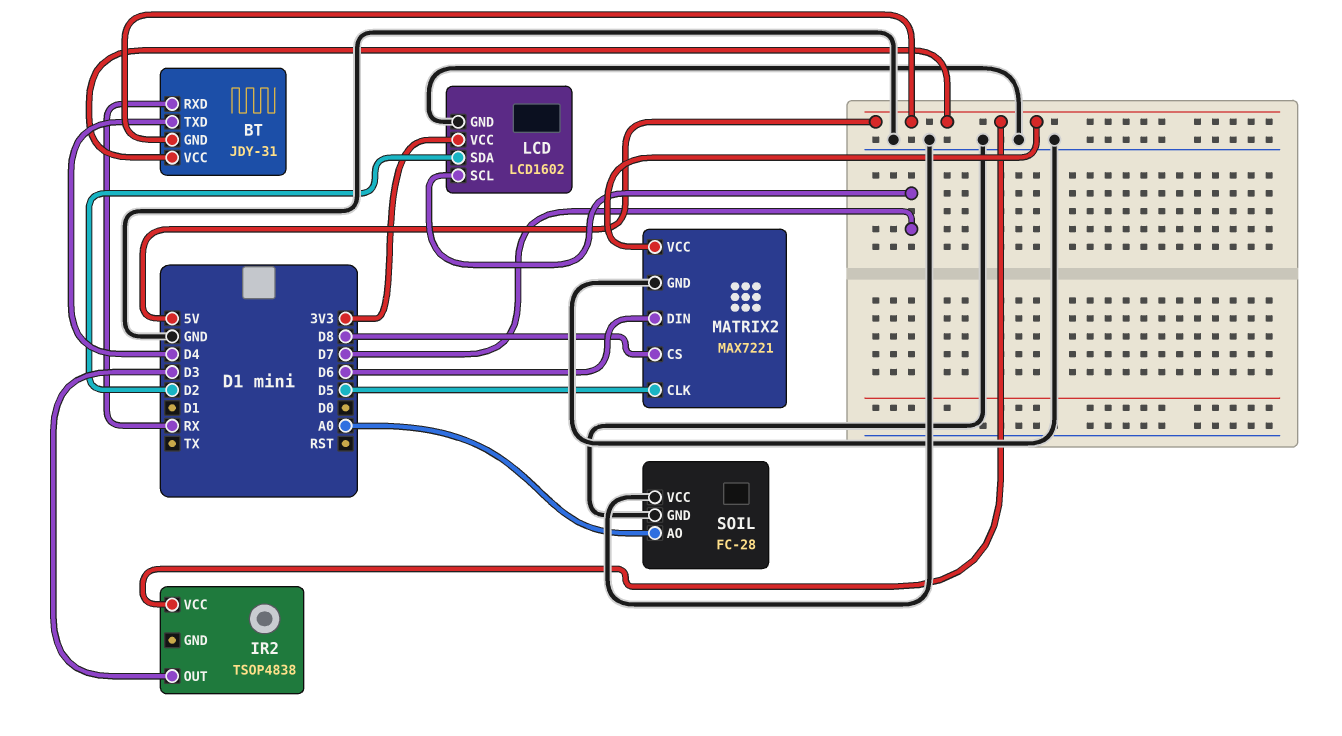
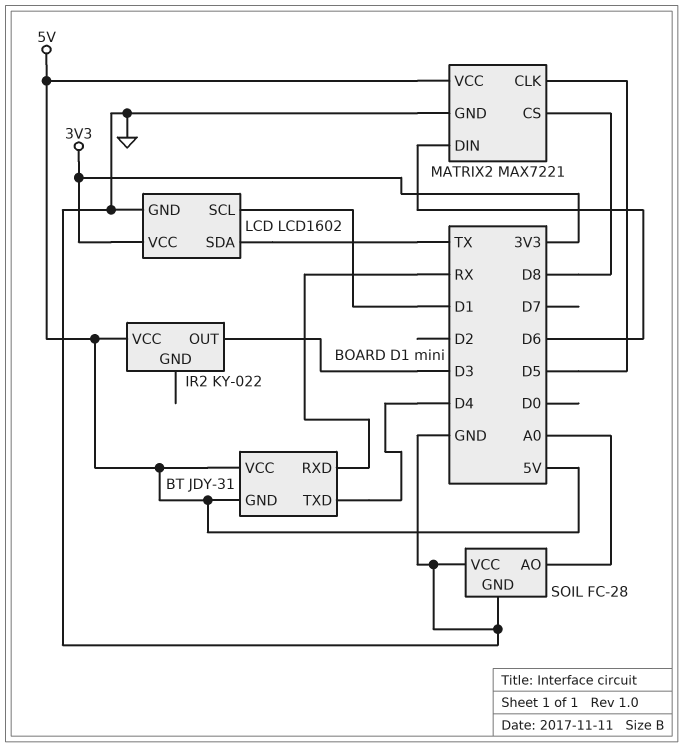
IR2: TSOP4838 -> KY-022
LCD pin SCL: D7 -> D1
LCD pin SDA: D2 -> TX

